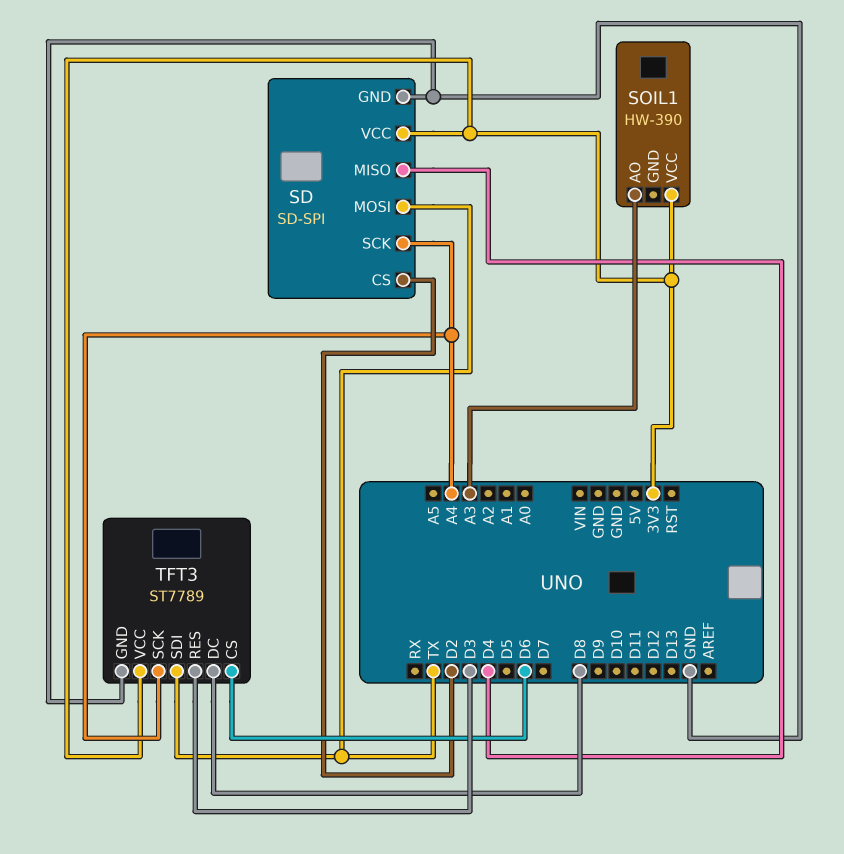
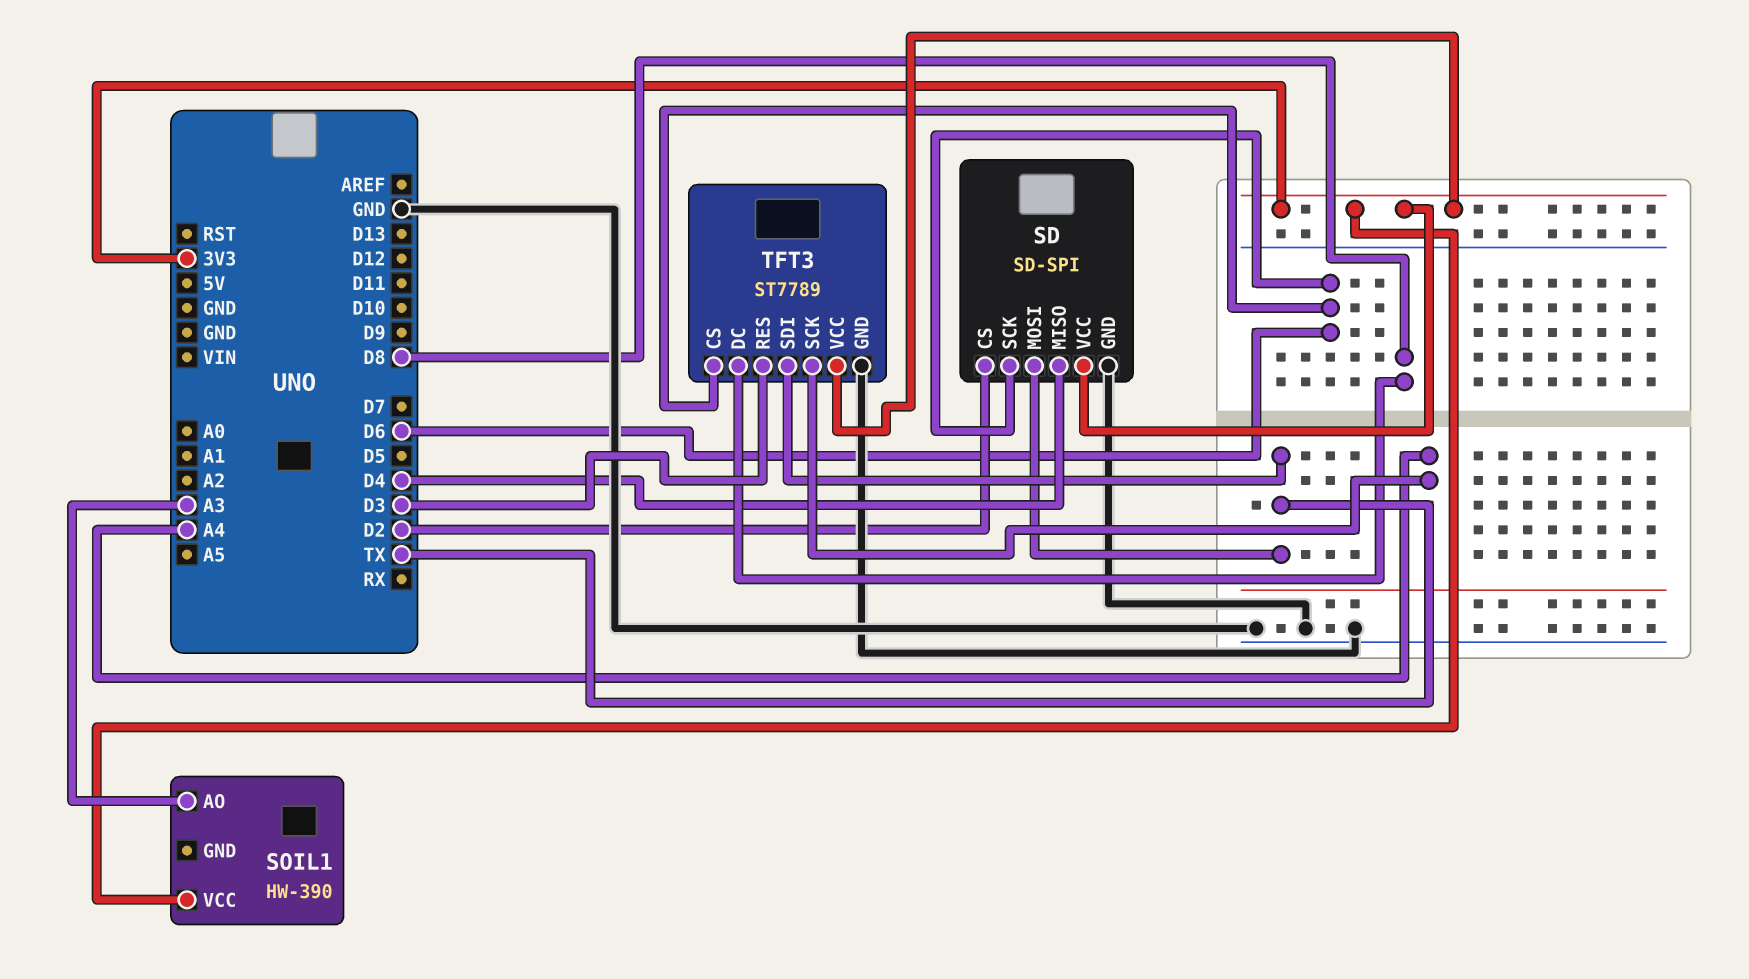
SD pin SCK: A4 -> D6

